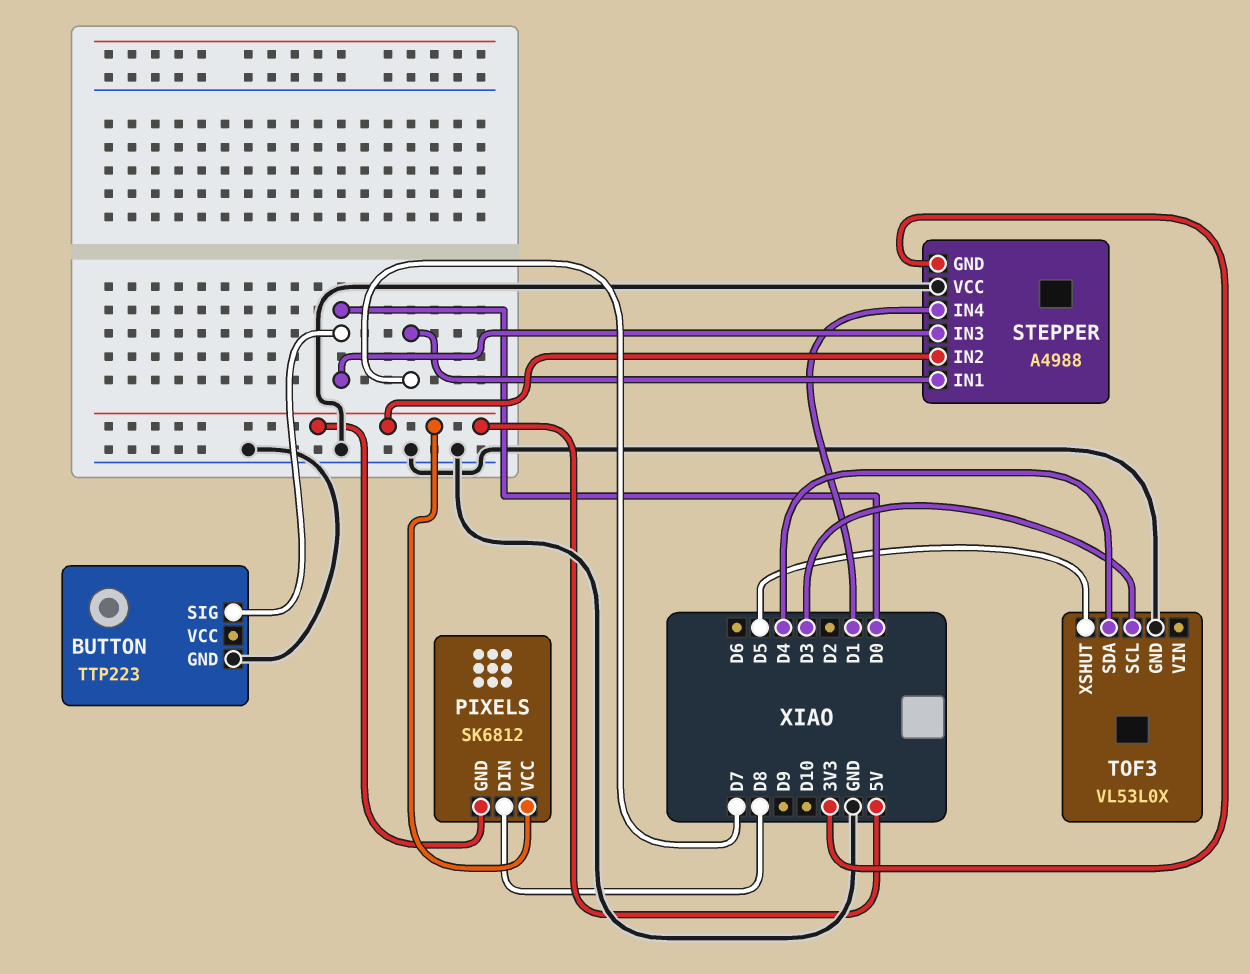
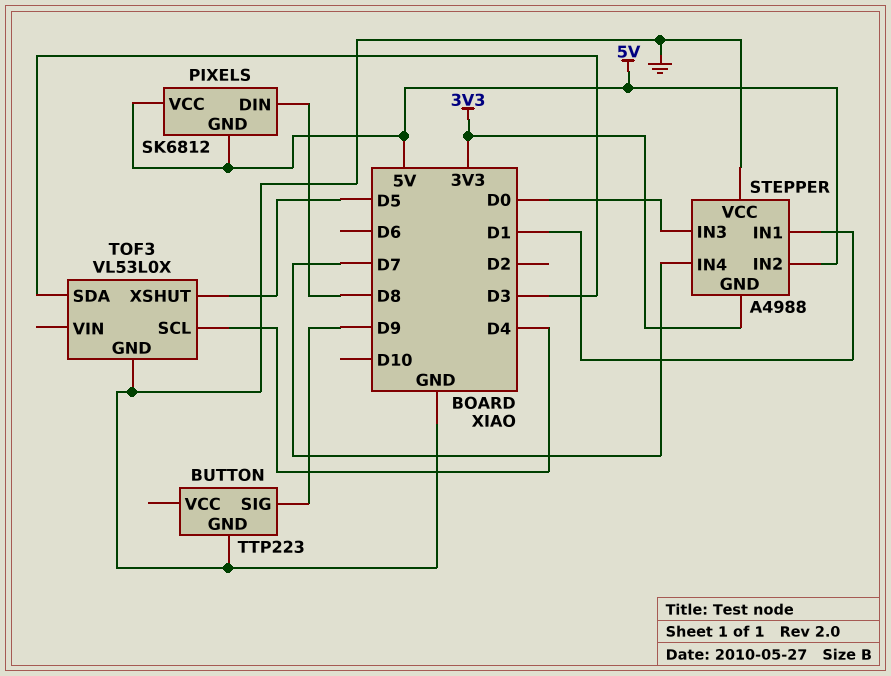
BUTTON pin SIG: D0 -> D9
STEPPER pin IN1: D7 -> D1
STEPPER pin IN4: D1 -> D7
TOF3 pin SCL: D3 -> D4
TOF3 pin SDA: D4 -> D3

